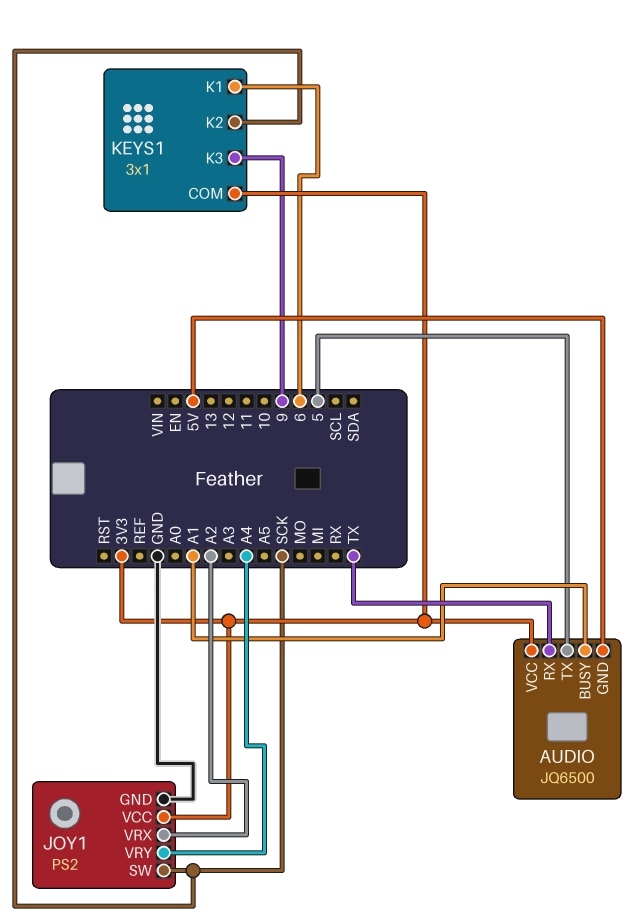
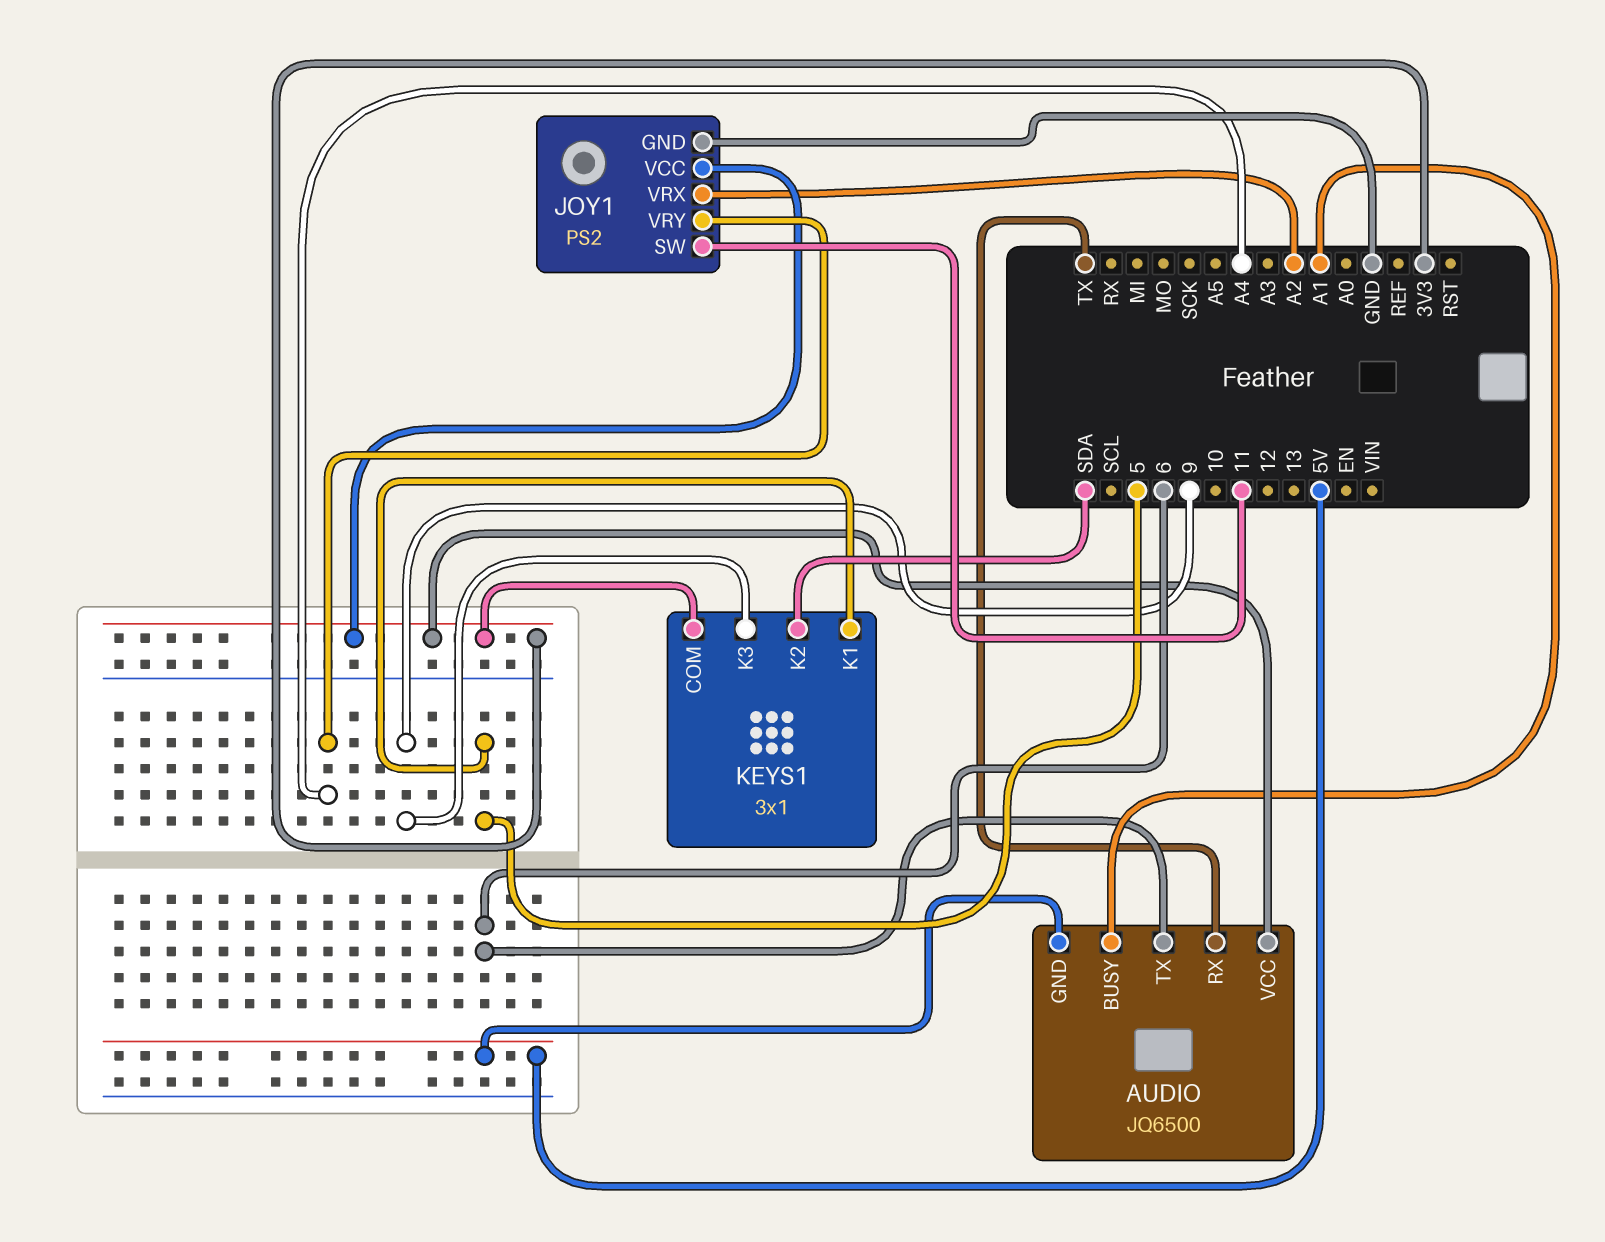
AUDIO pin TX: 5 -> 6
JOY1 pin SW: SCK -> 11
KEYS1 pin K1: 6 -> 5
KEYS1 pin K2: SCK -> SDA

